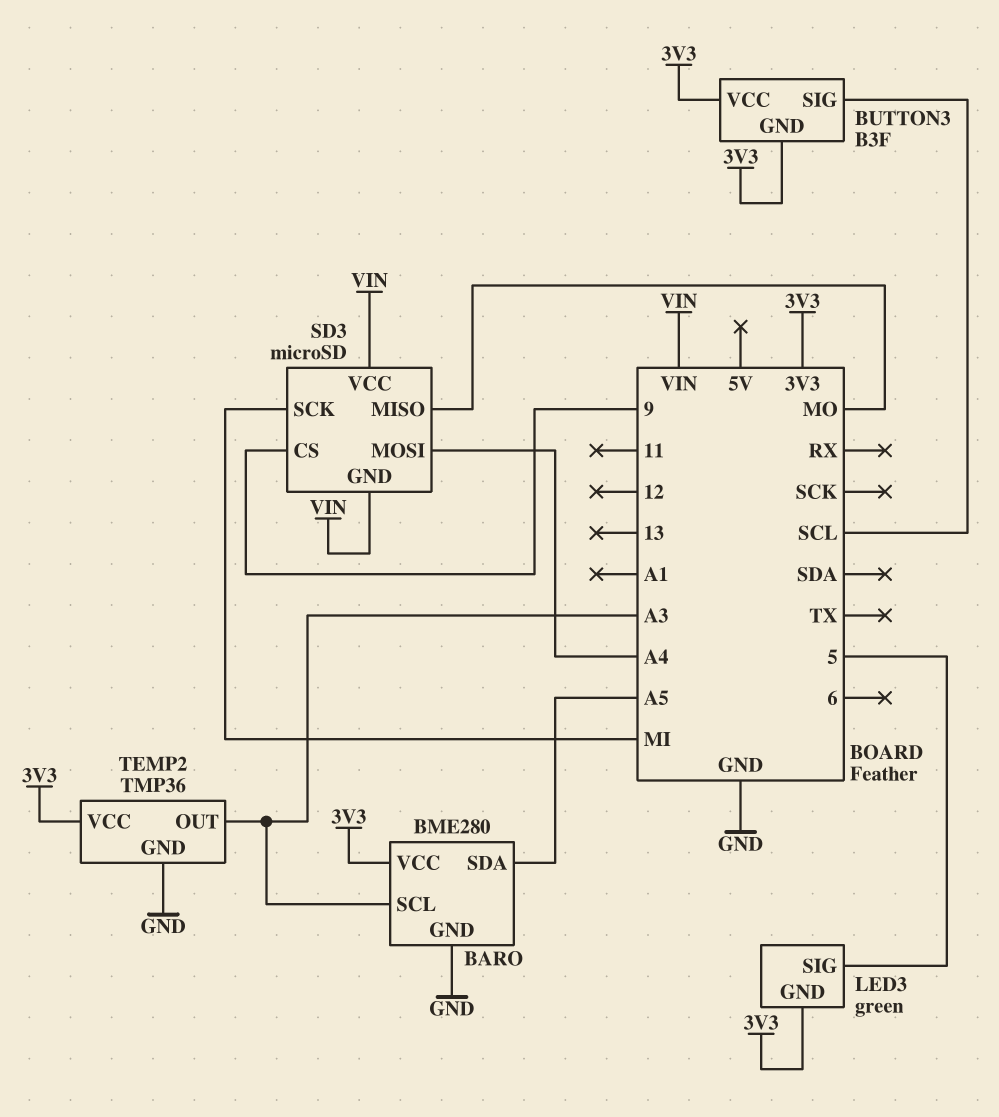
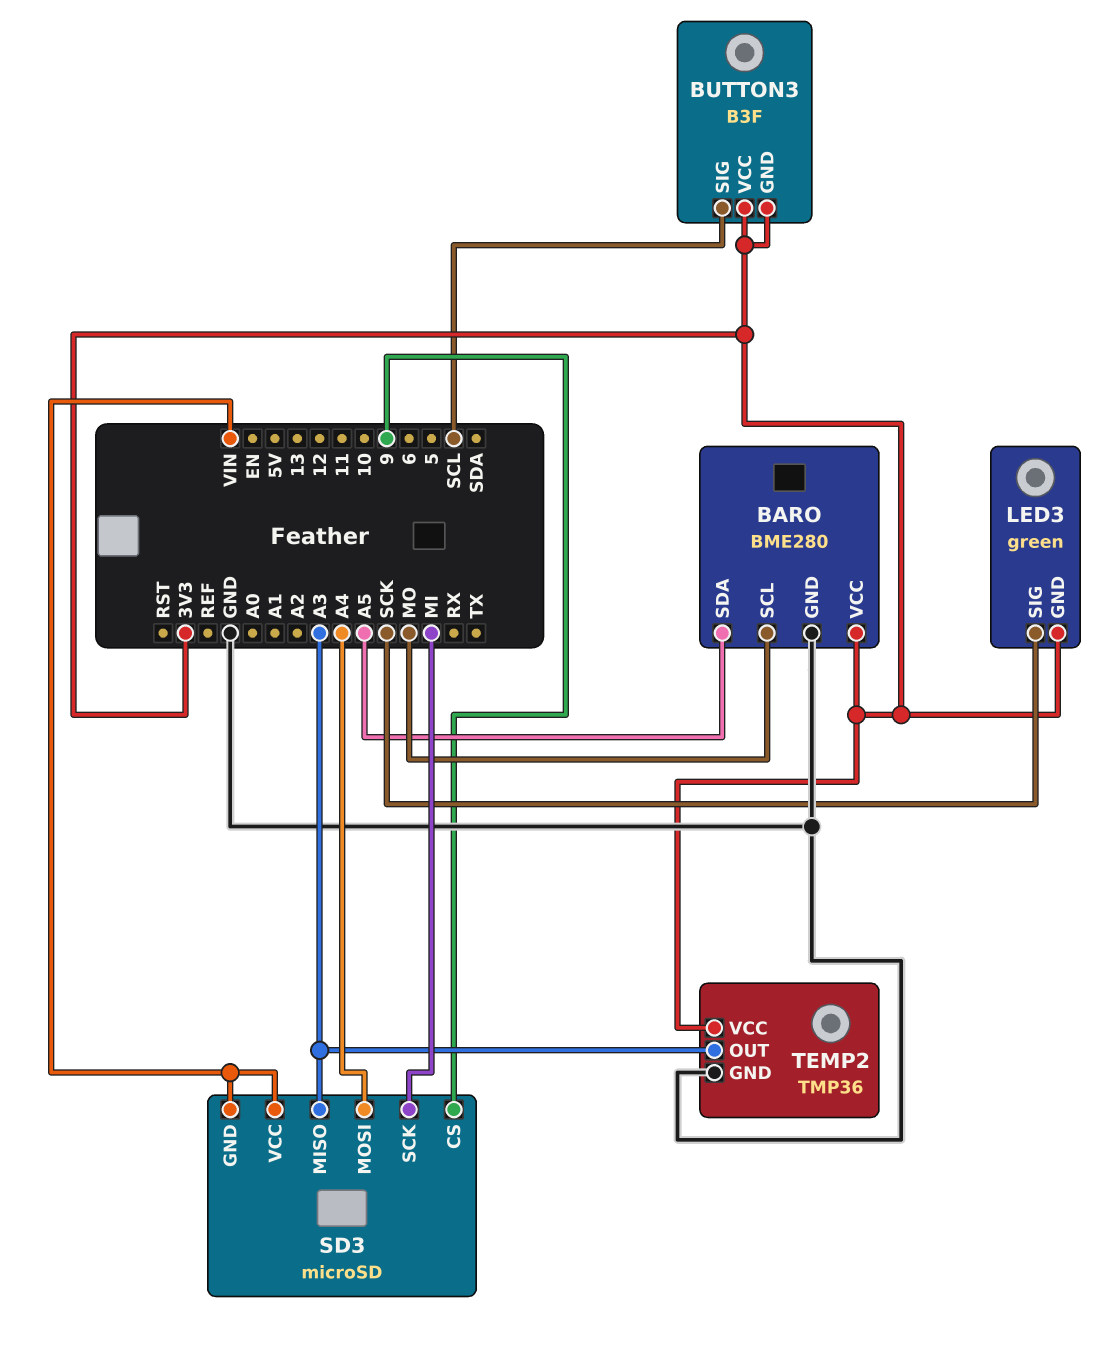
BARO pin SCL: A3 -> MO
LED3 pin SIG: 5 -> SCK
SD3 pin MISO: MO -> A3

